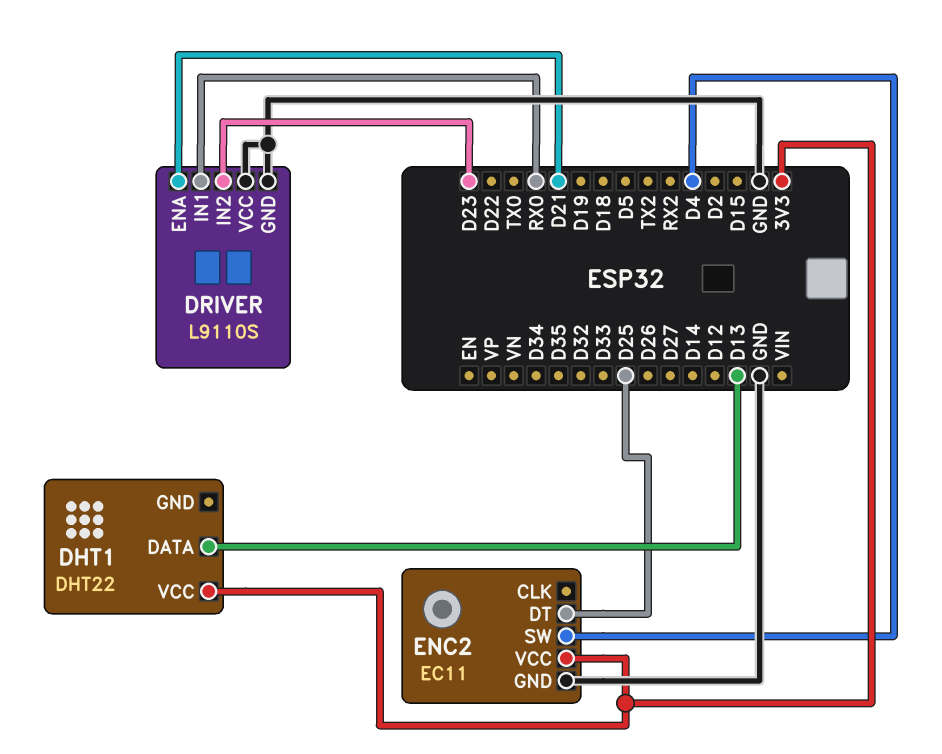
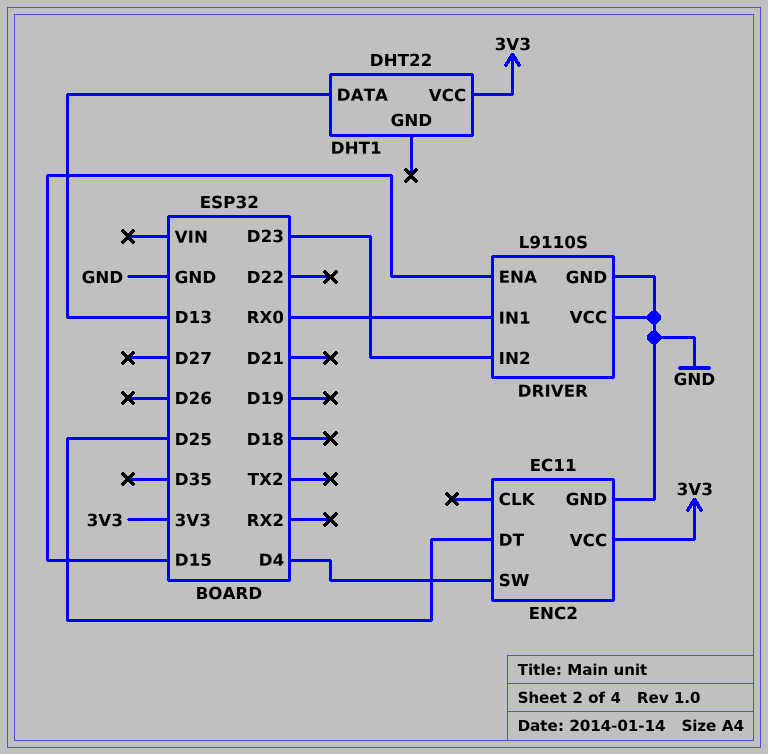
DRIVER pin ENA: D21 -> D15

